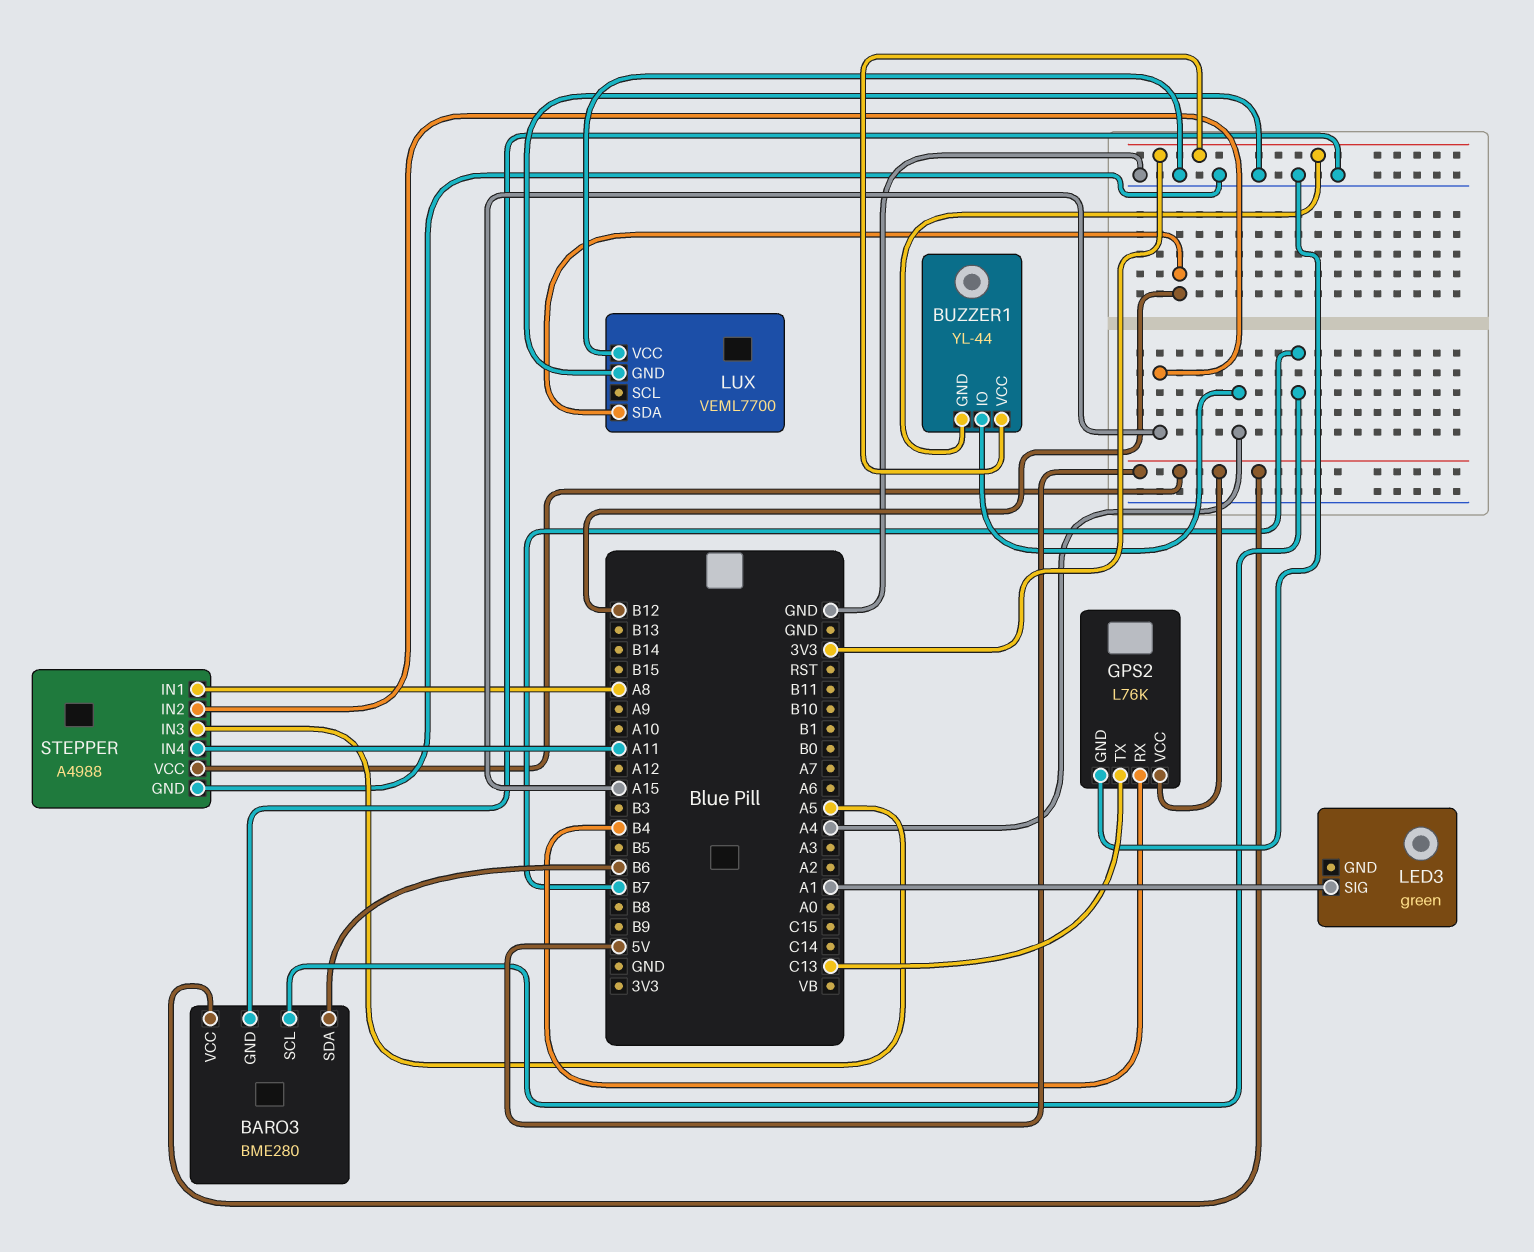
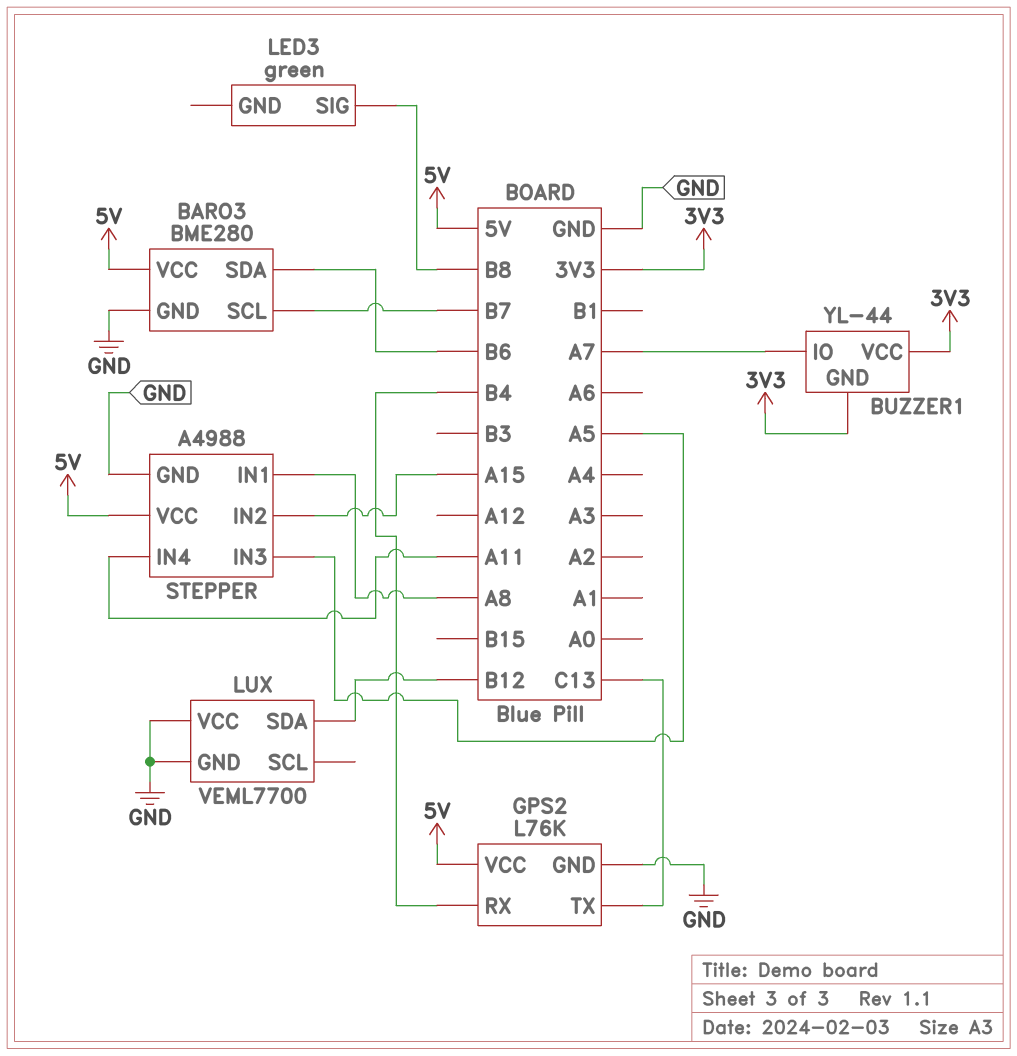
BUZZER1 pin IO: A4 -> A7
LED3 pin SIG: A1 -> B8

